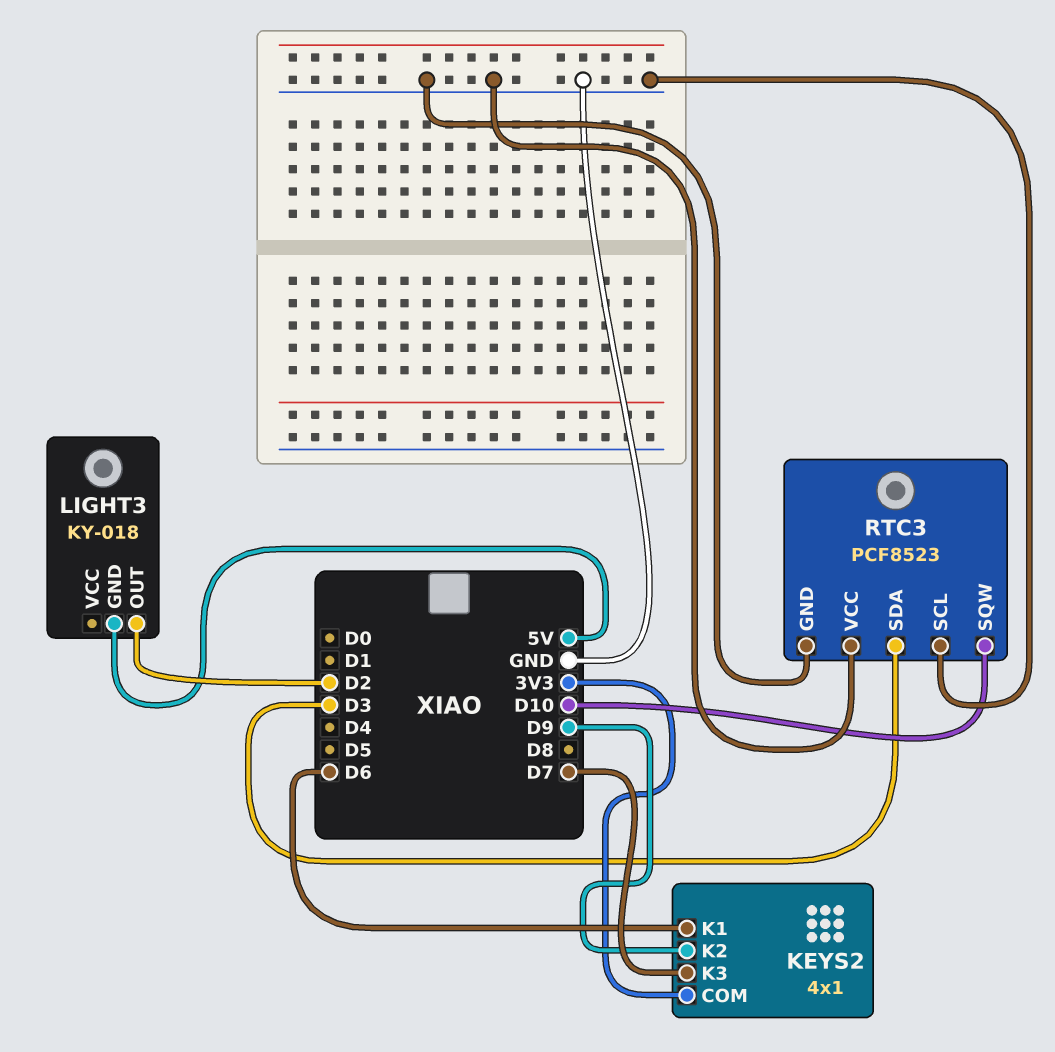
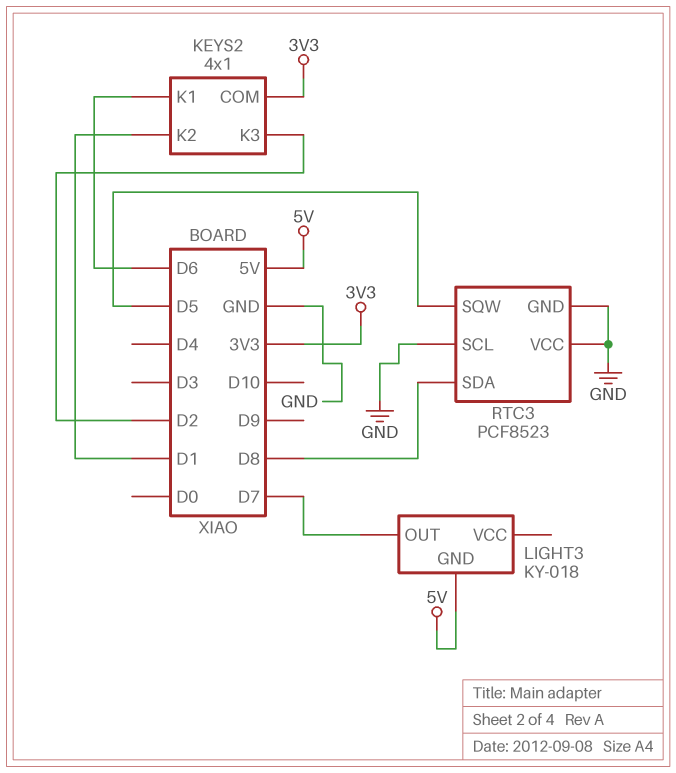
KEYS2 pin K2: D9 -> D1
KEYS2 pin K3: D7 -> D2
LIGHT3 pin OUT: D2 -> D7
RTC3 pin SDA: D3 -> D8
RTC3 pin SQW: D10 -> D5

